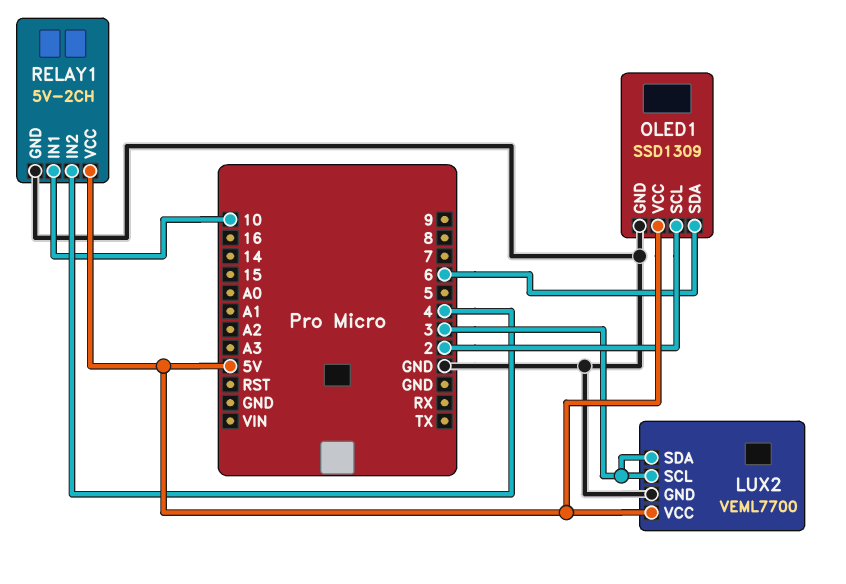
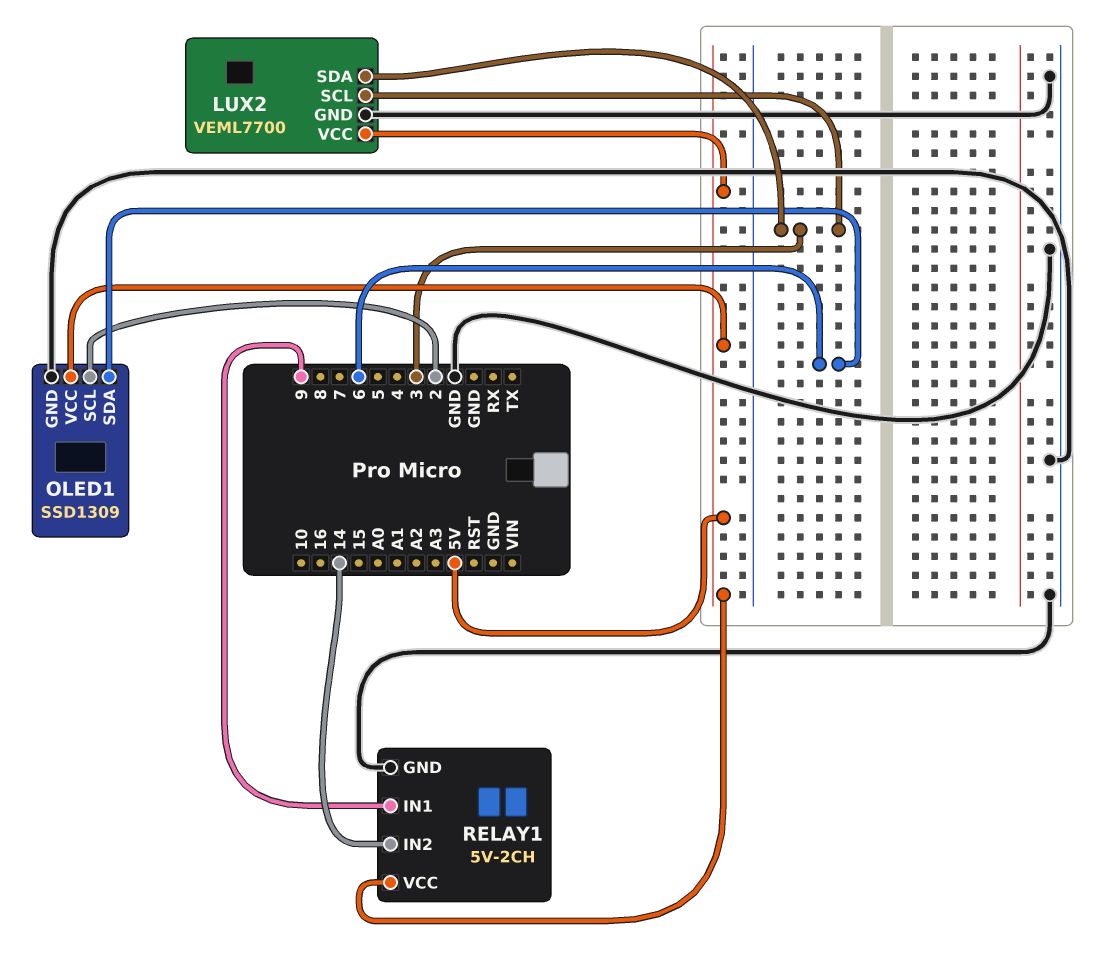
RELAY1 pin IN1: 10 -> 9
RELAY1 pin IN2: 4 -> 14

